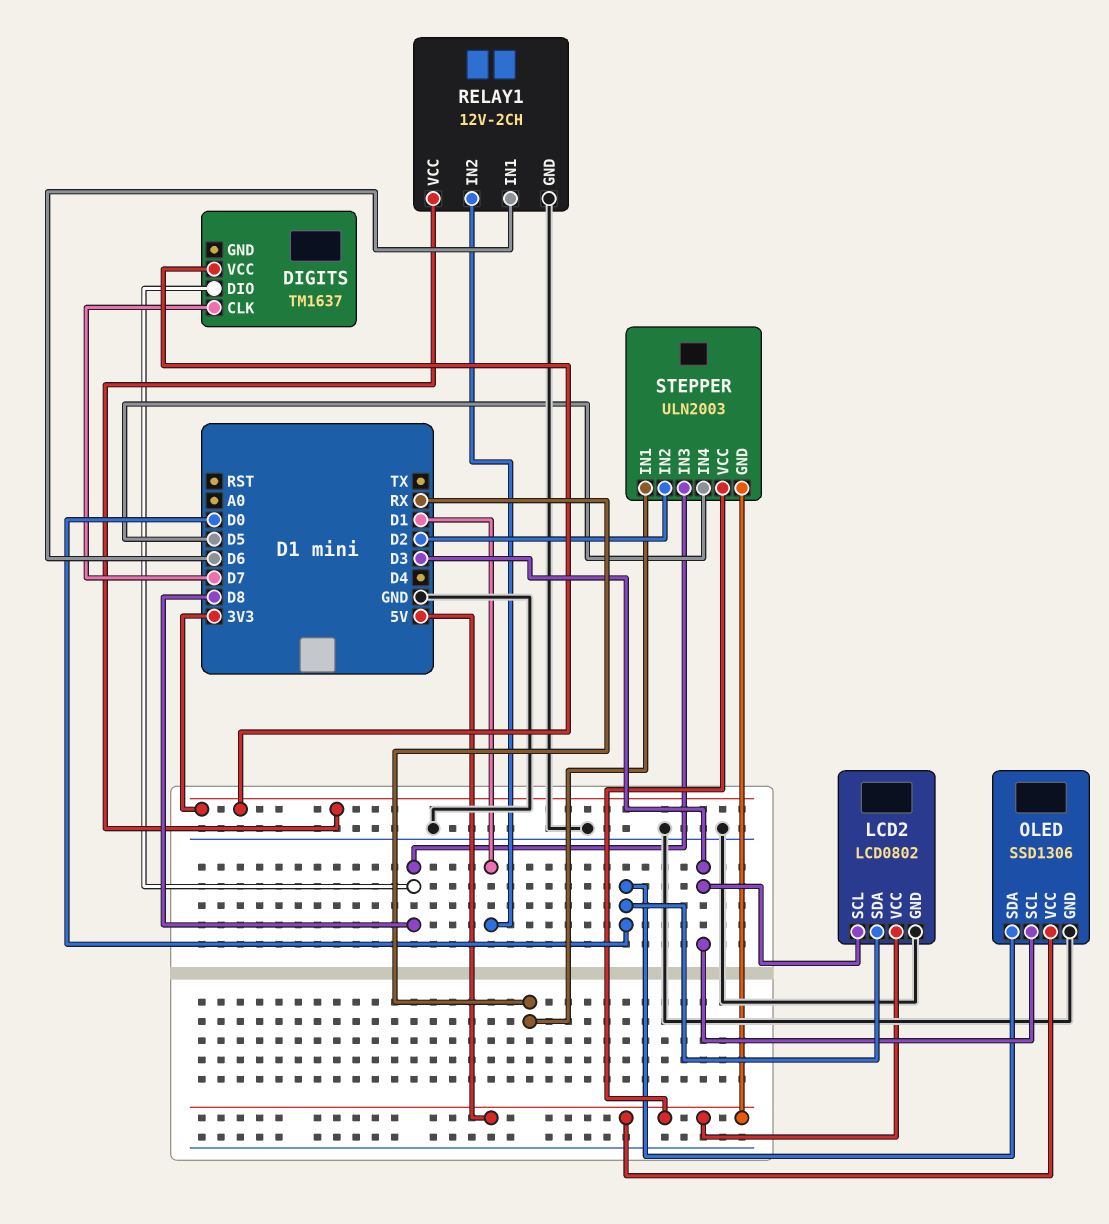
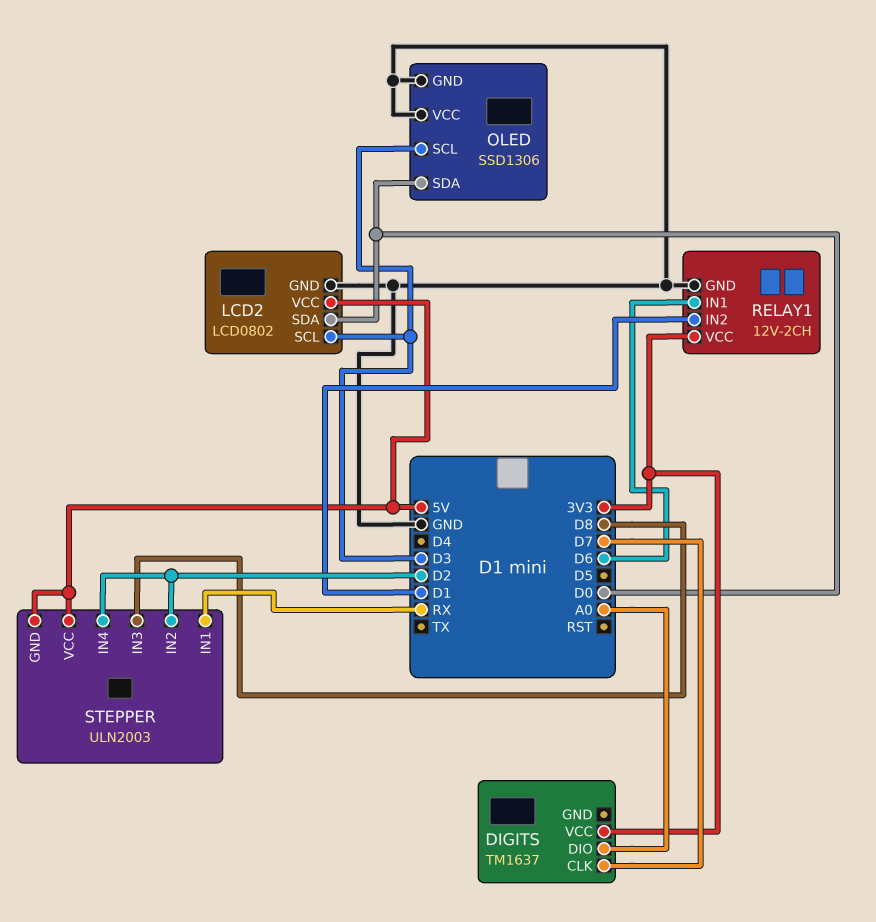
DIGITS pin DIO: D8 -> A0
OLED pin VCC: 5V -> GND
STEPPER pin IN4: D5 -> D2

